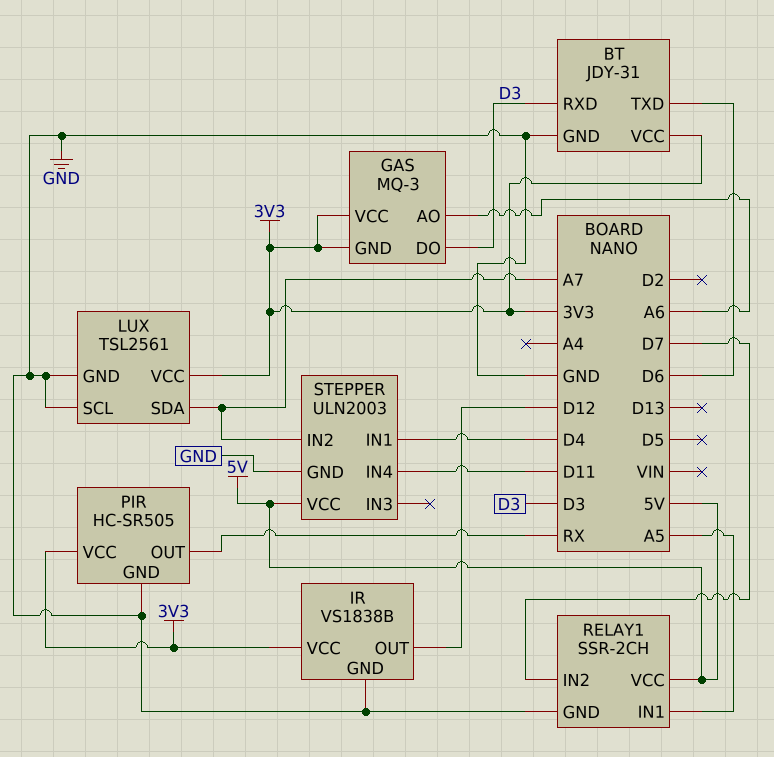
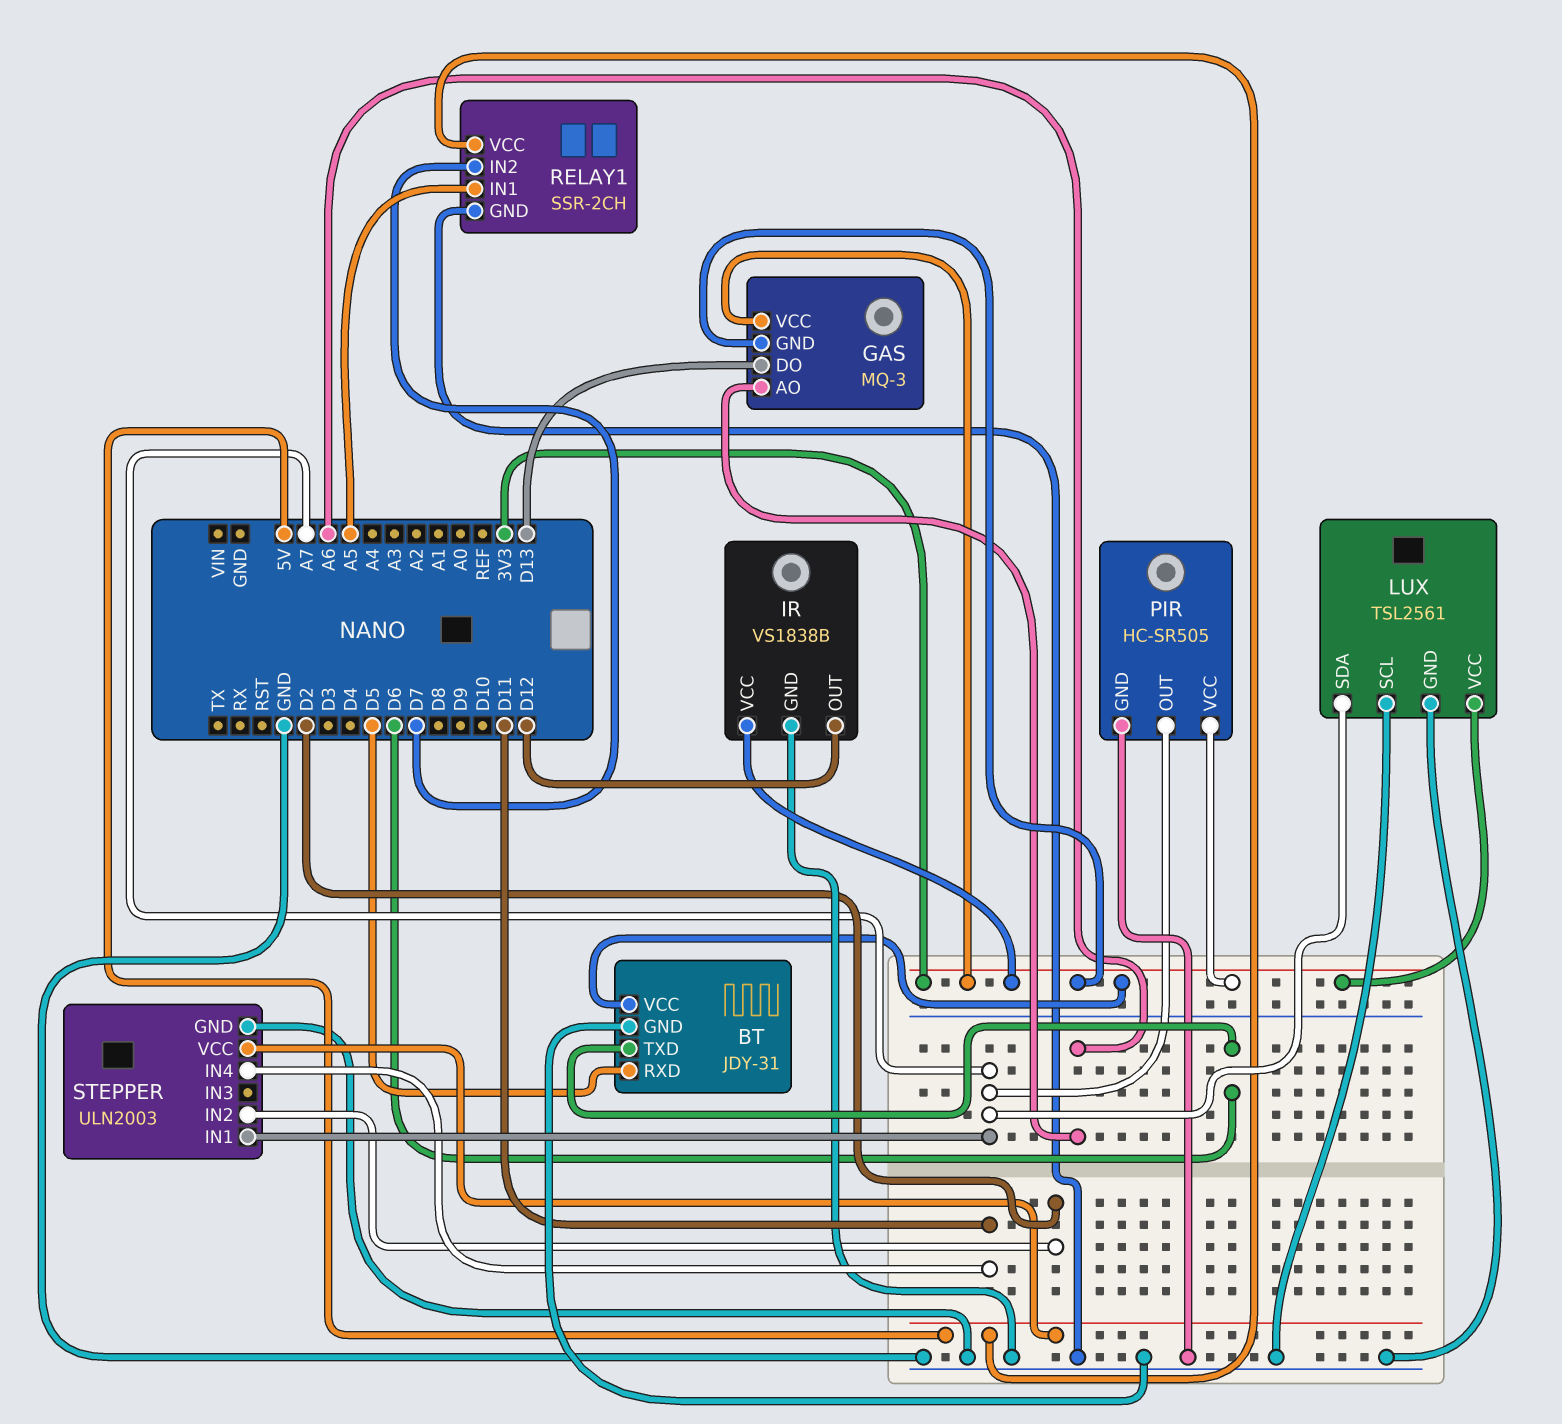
BT pin RXD: D3 -> D5
GAS pin DO: D3 -> D13
PIR pin OUT: RX -> A7
STEPPER pin IN1: D4 -> A7
STEPPER pin IN2: A7 -> D2

